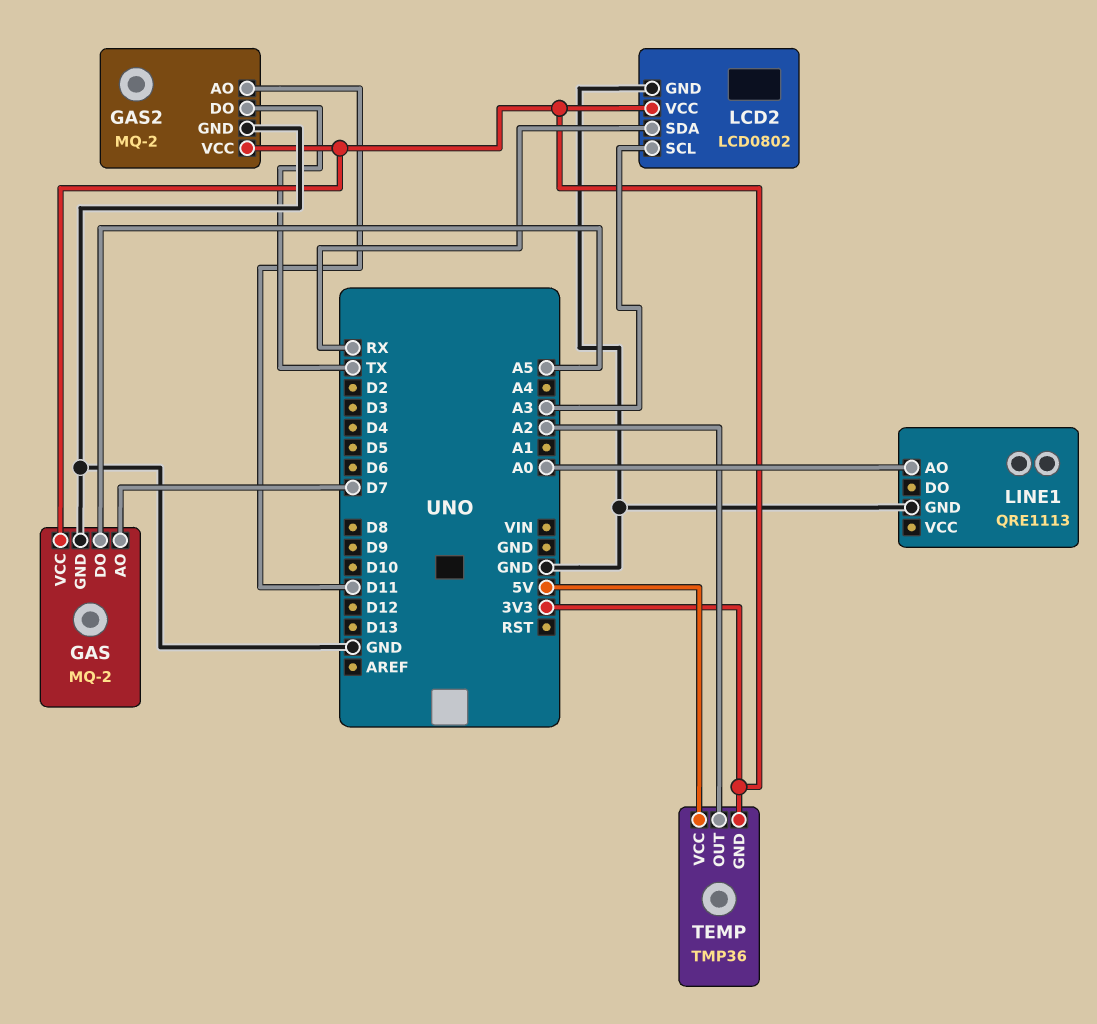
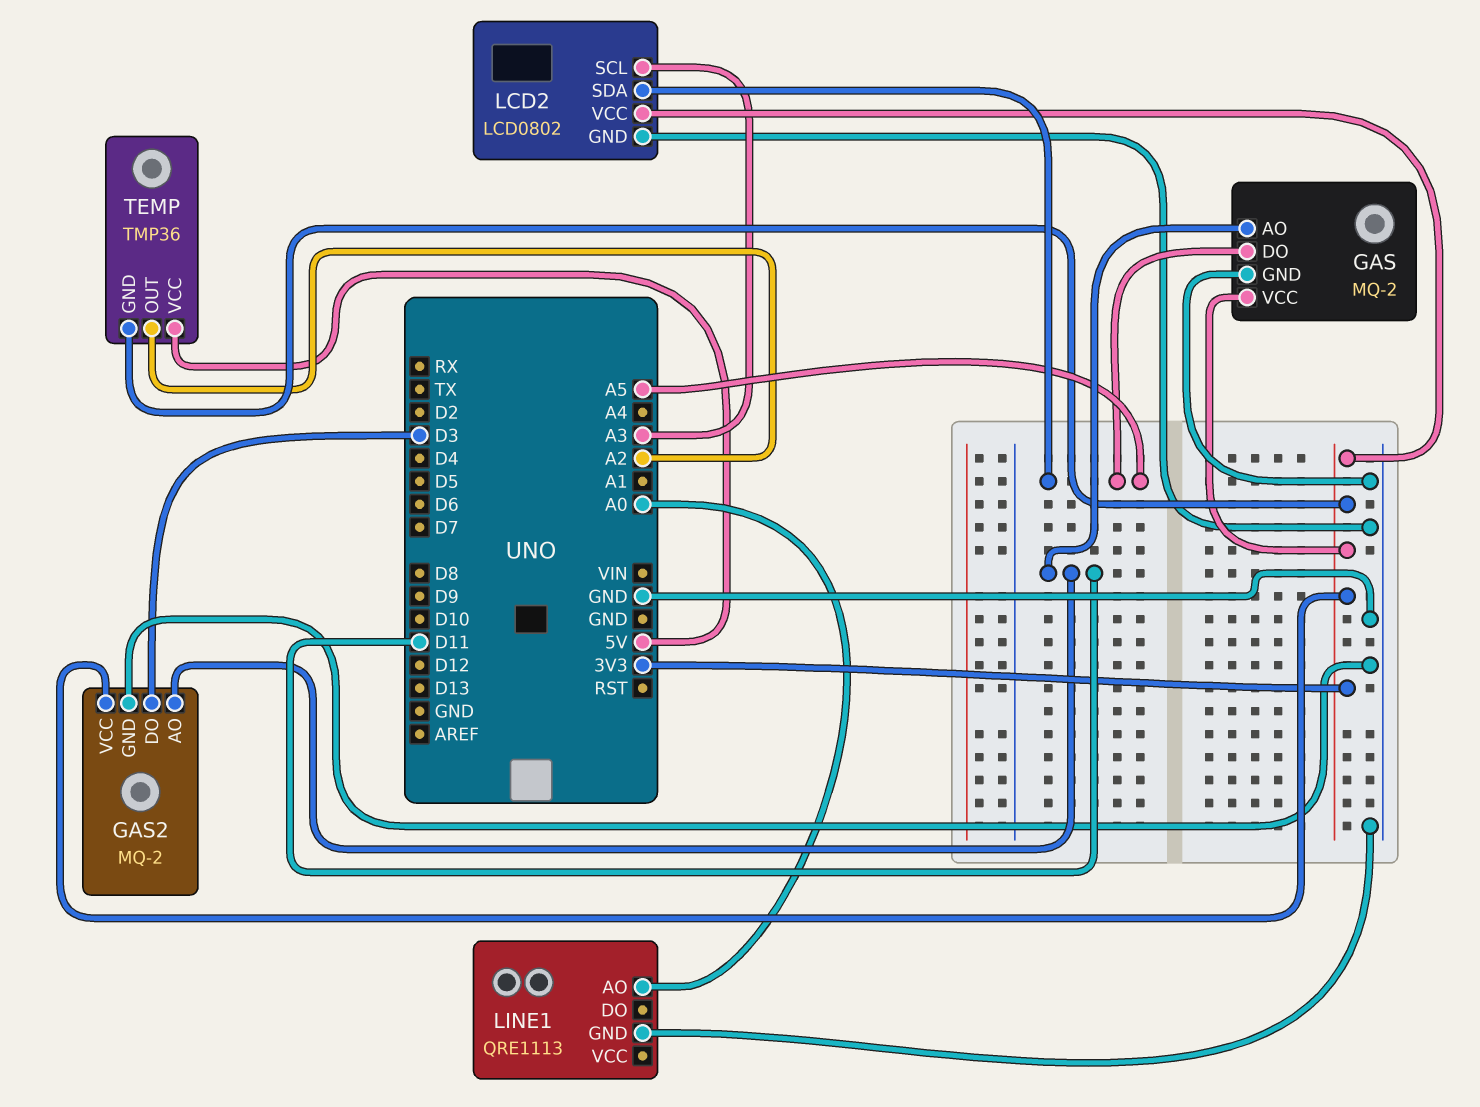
GAS pin AO: D7 -> D11
GAS2 pin DO: TX -> D3
LCD2 pin SDA: RX -> A5

